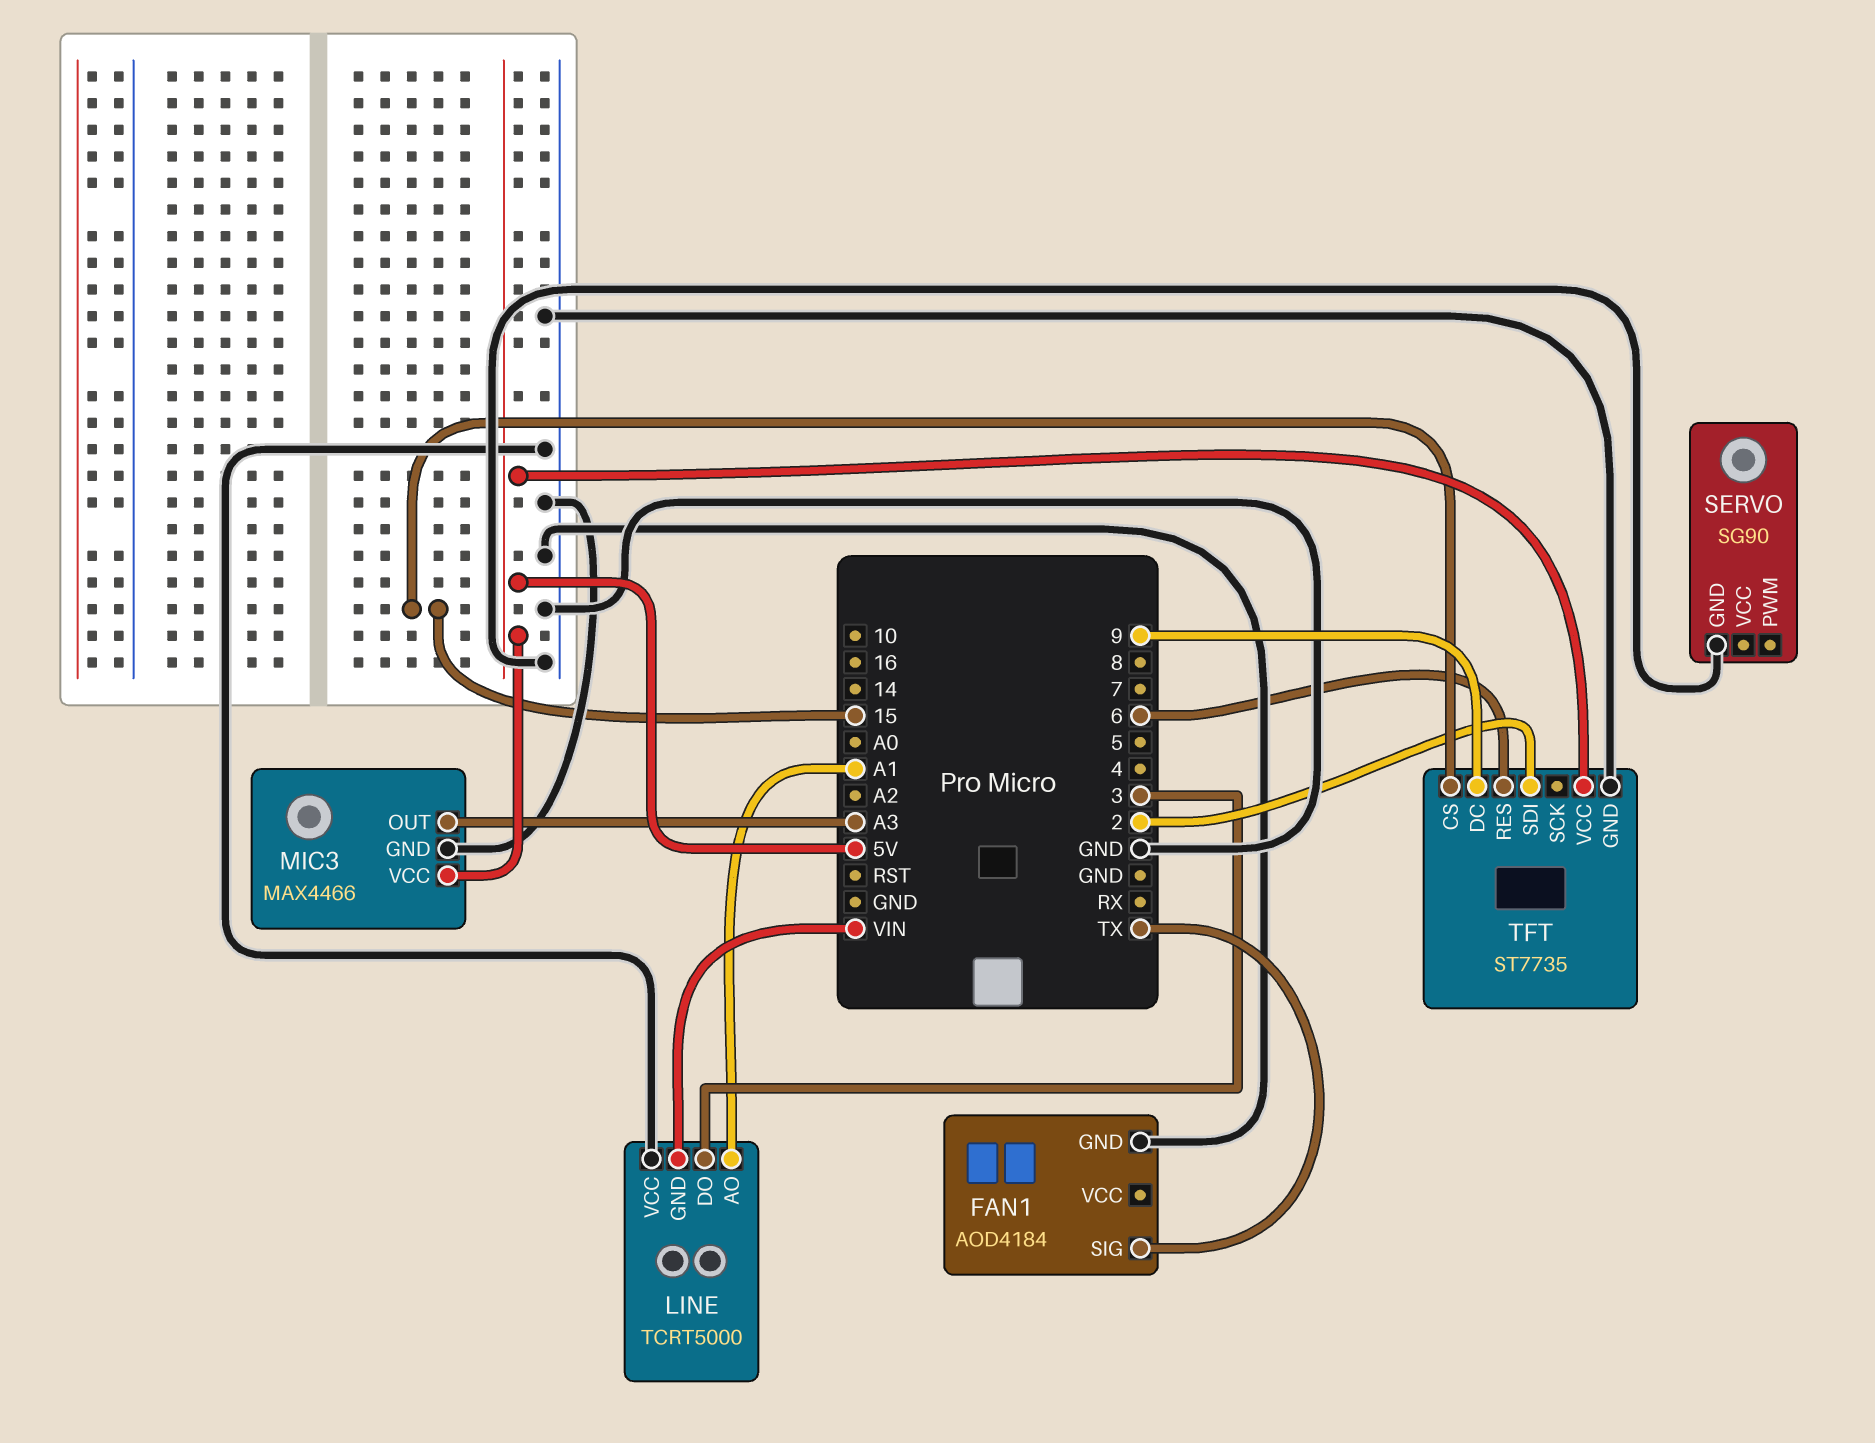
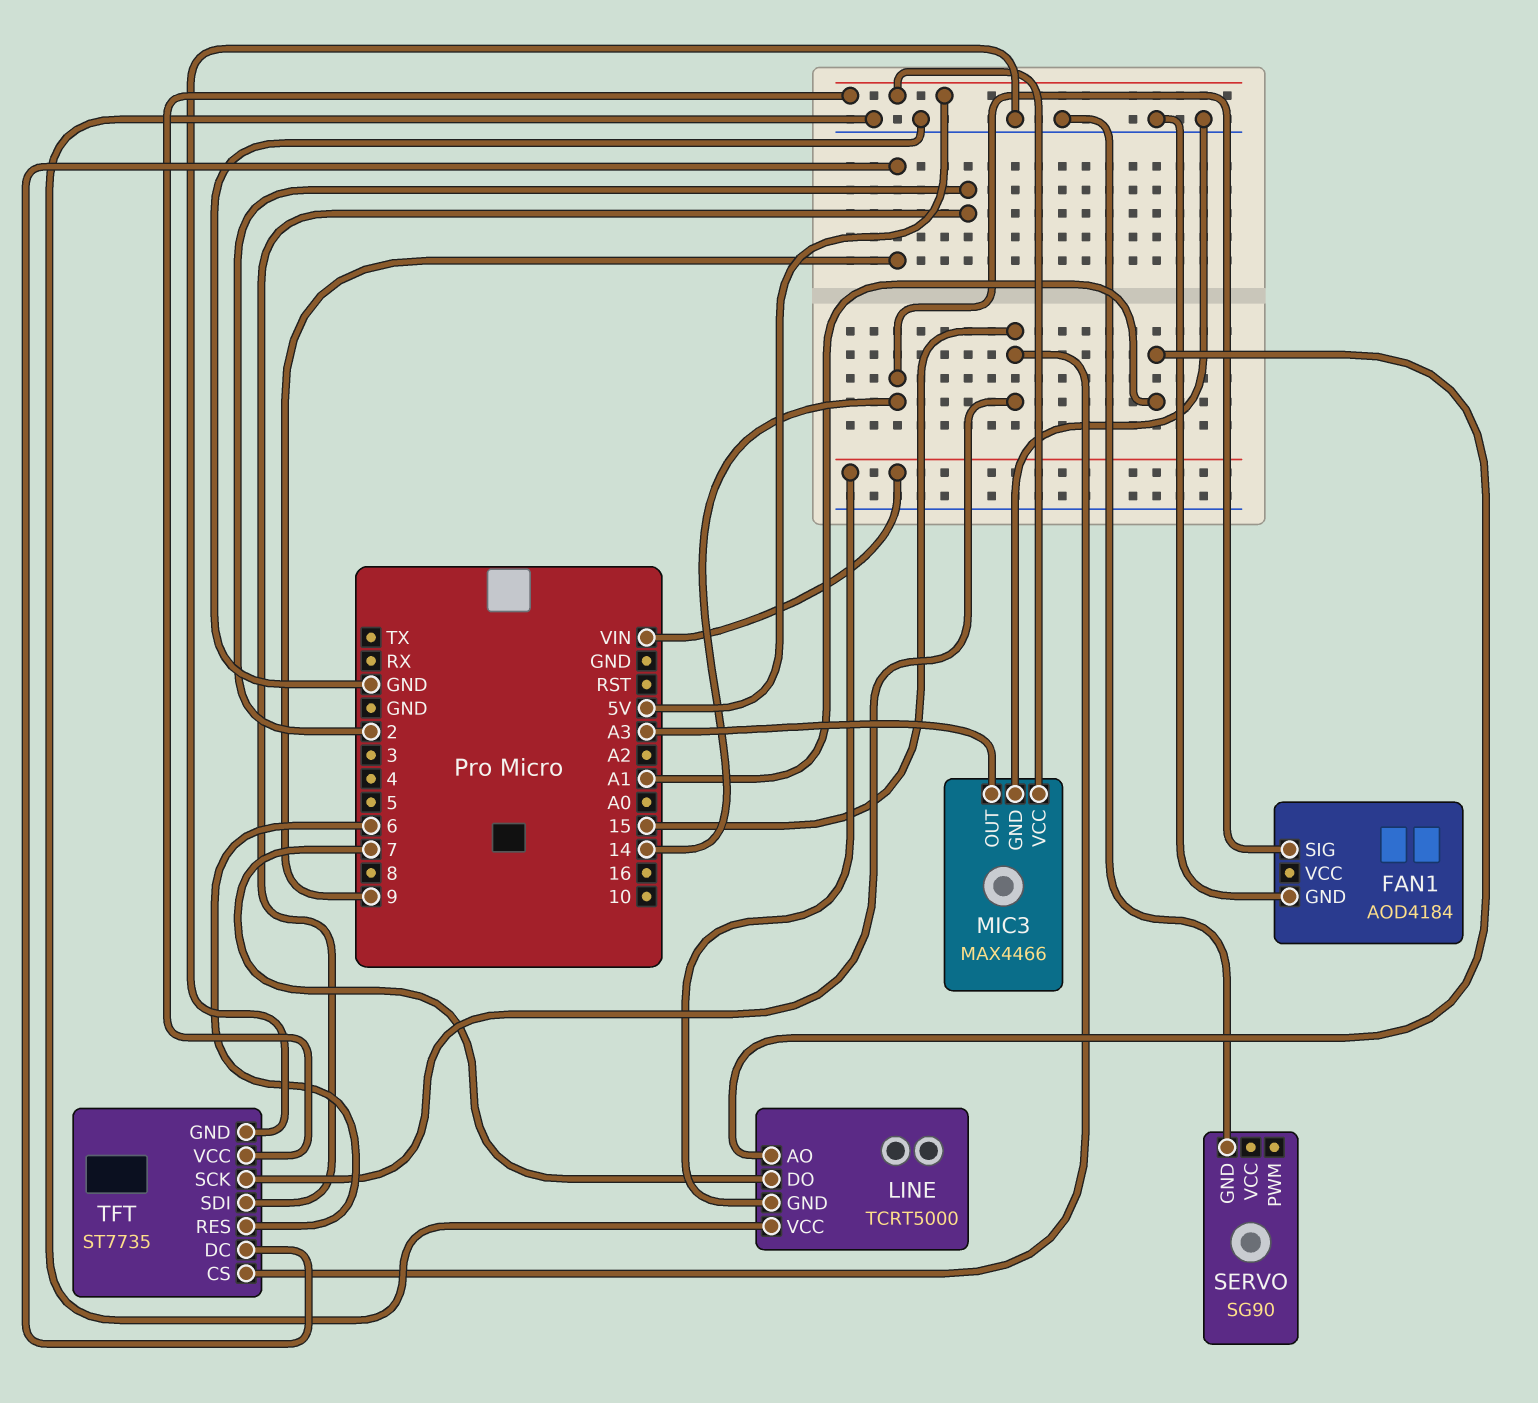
FAN1 pin SIG: TX -> 14
LINE pin DO: 3 -> 7
TFT pin SCK: none -> 15

